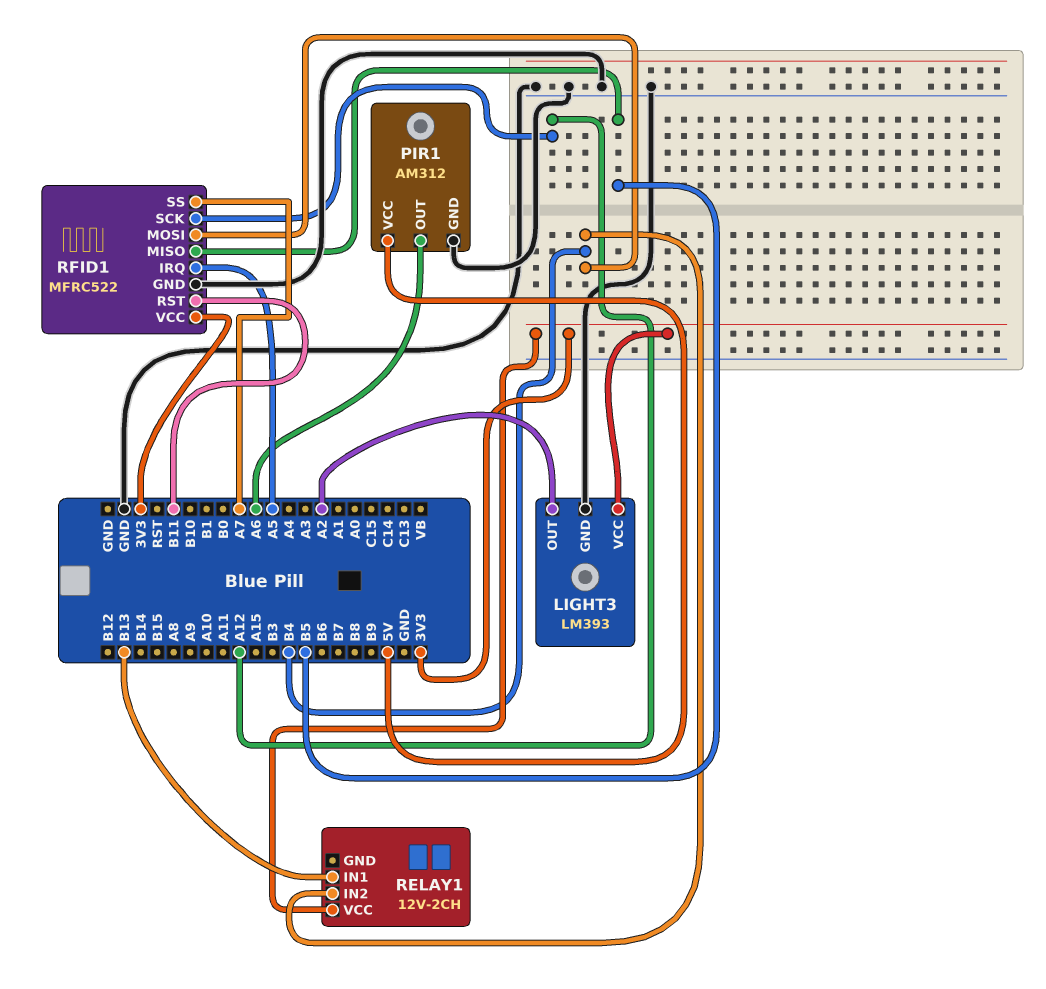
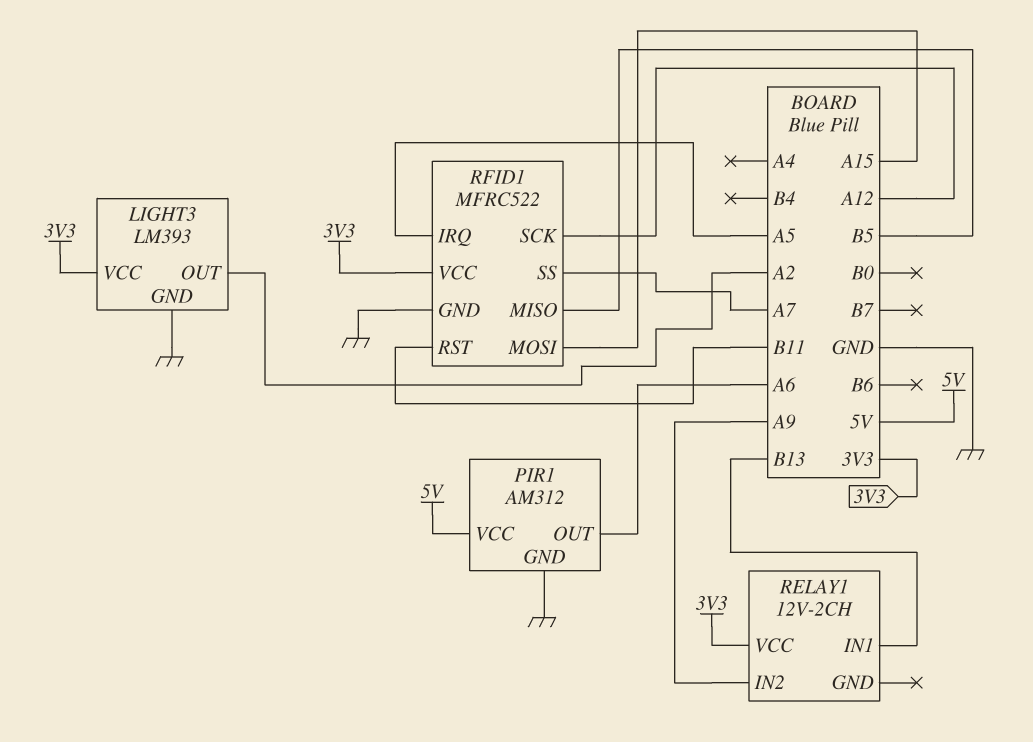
RELAY1 pin IN2: B4 -> A9
RFID1 pin MOSI: B4 -> A15

